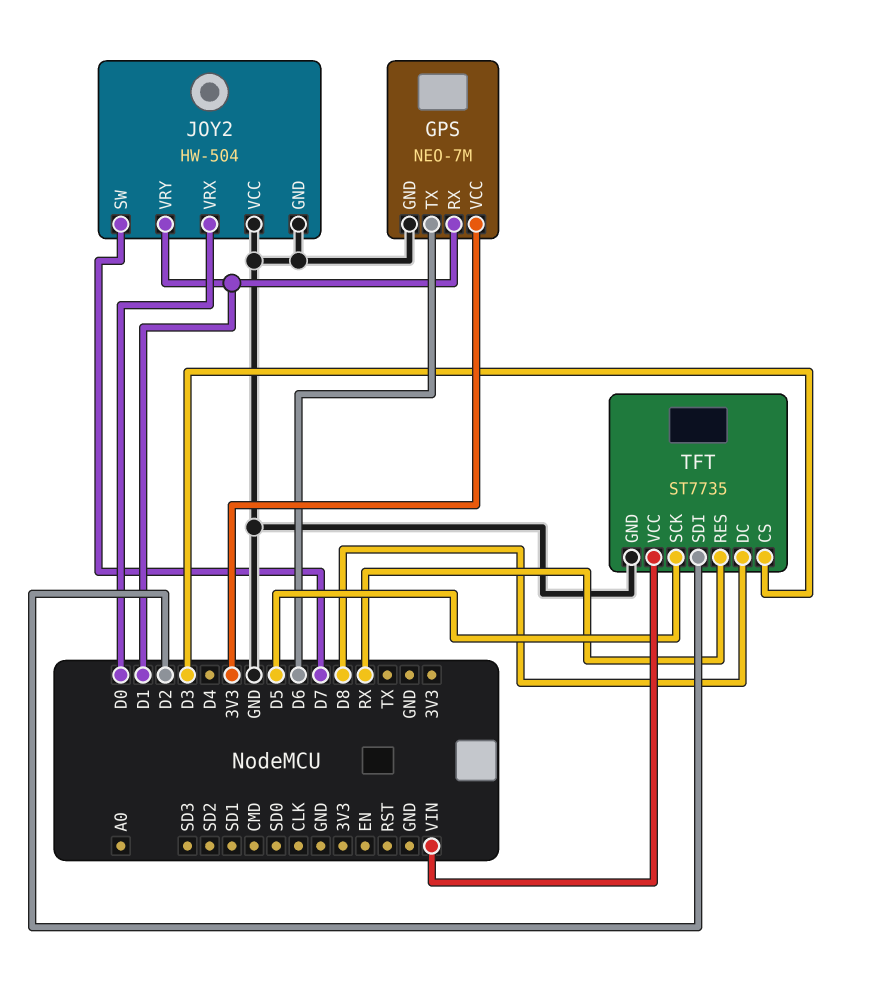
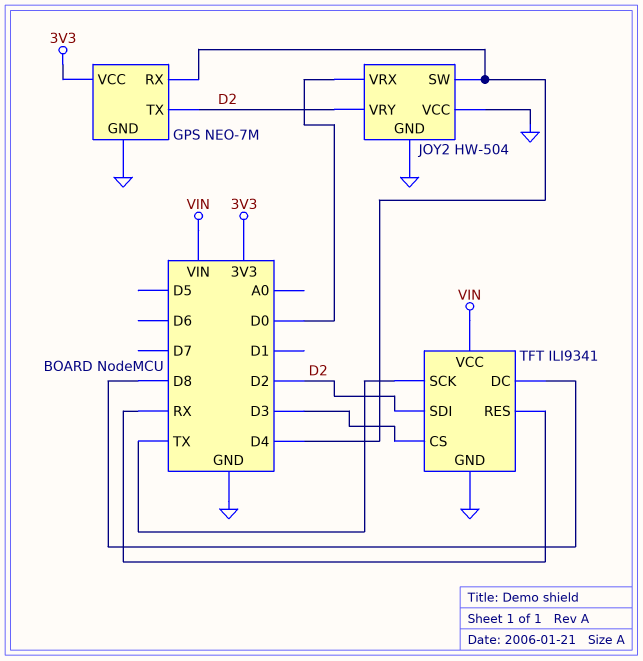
GPS pin RX: D1 -> D4
GPS pin TX: D6 -> D2
JOY2 pin SW: D7 -> D4
JOY2 pin VRY: D1 -> D2
TFT: ST7735 -> ILI9341
TFT pin SCK: D5 -> TX

